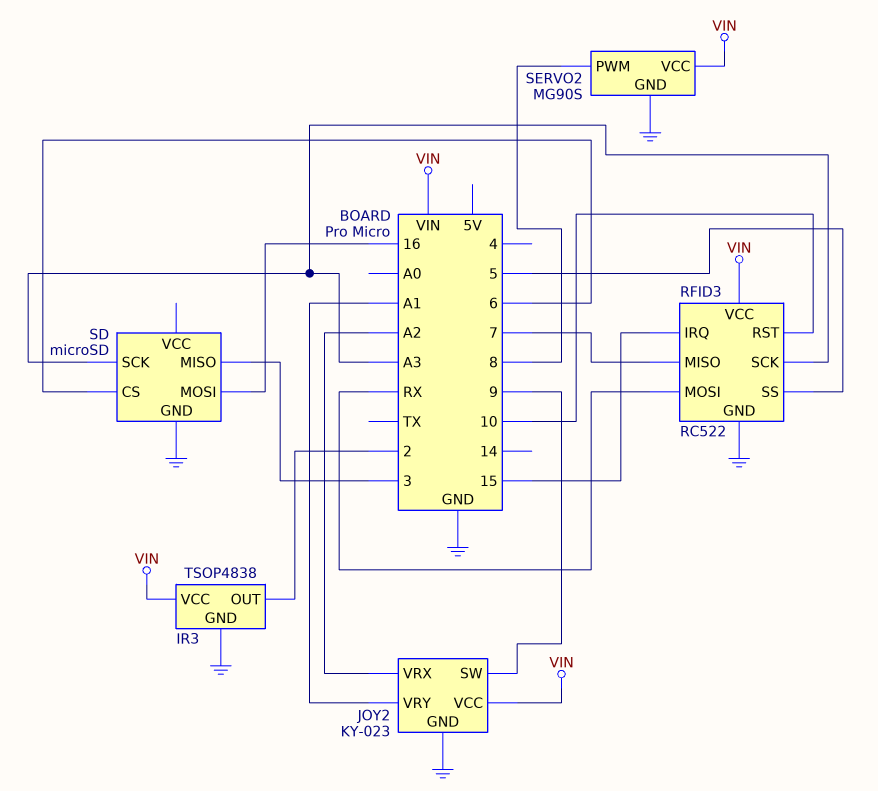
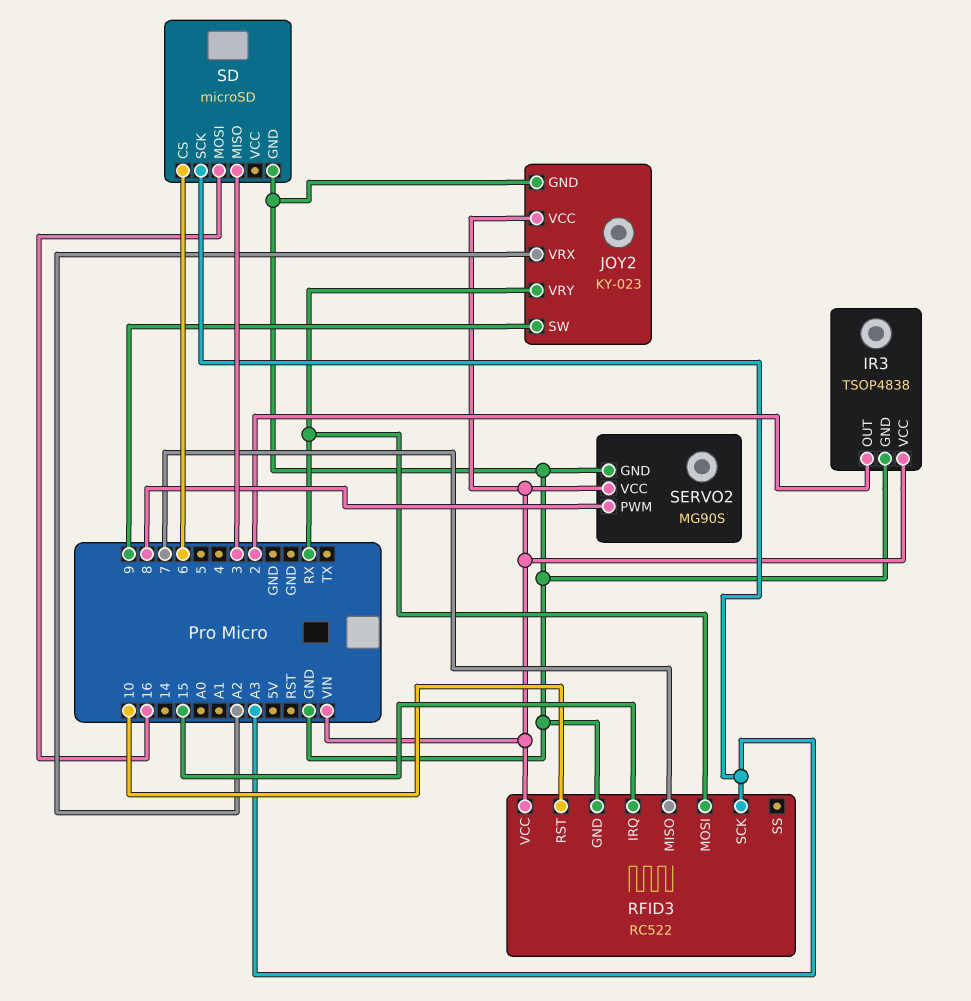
JOY2 pin VRY: A1 -> RX
RFID3 pin SS: 5 -> none

